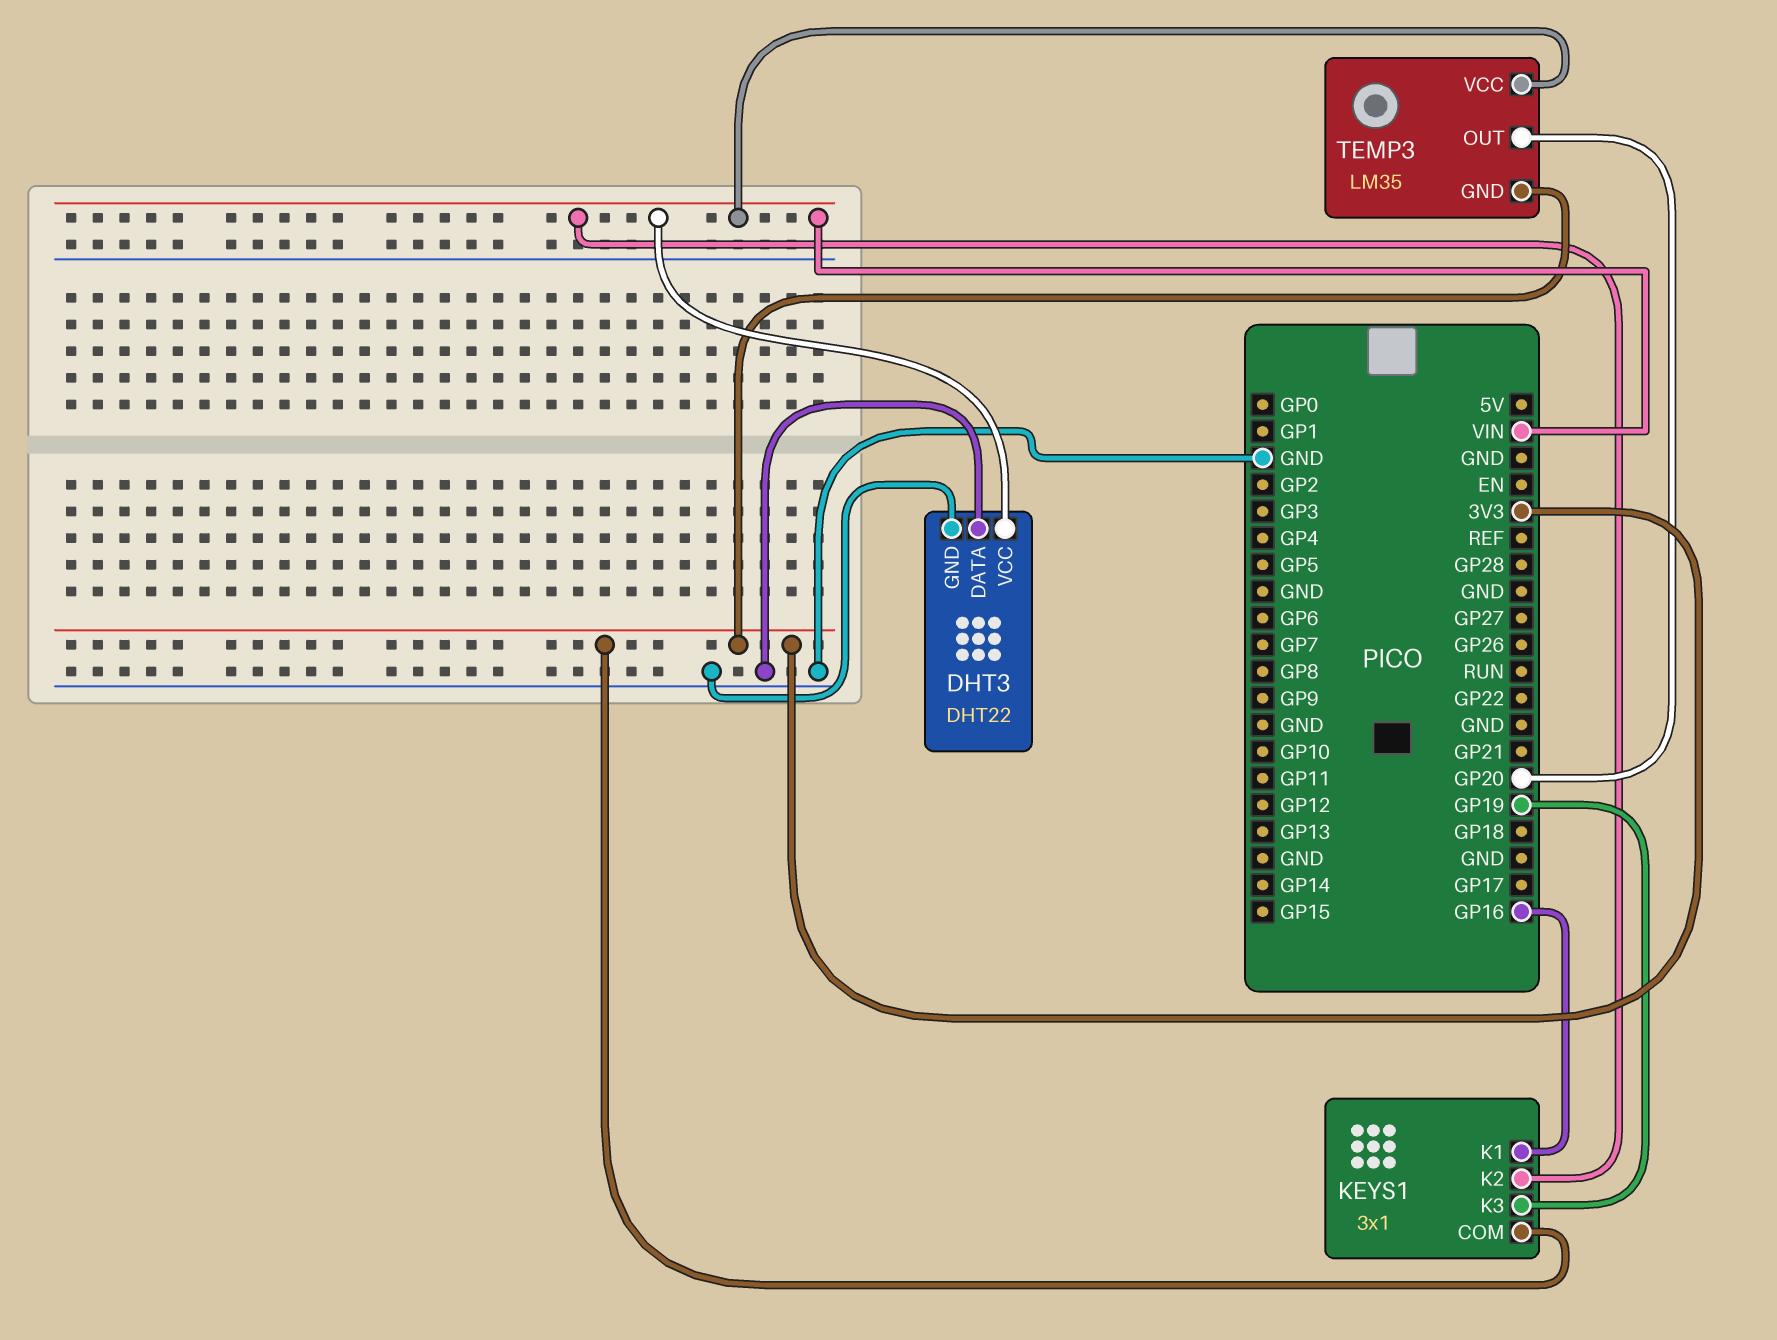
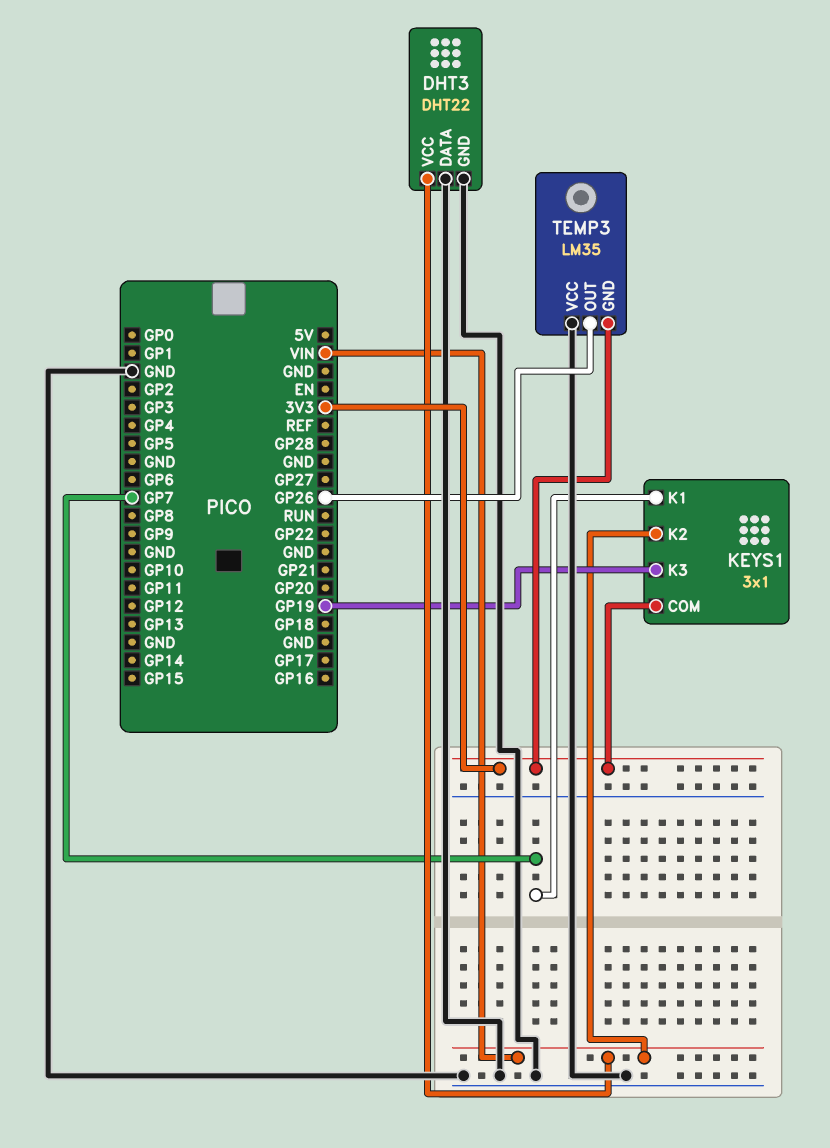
KEYS1 pin K1: GP16 -> GP7
TEMP3 pin OUT: GP20 -> GP26
TEMP3 pin VCC: VIN -> GND

